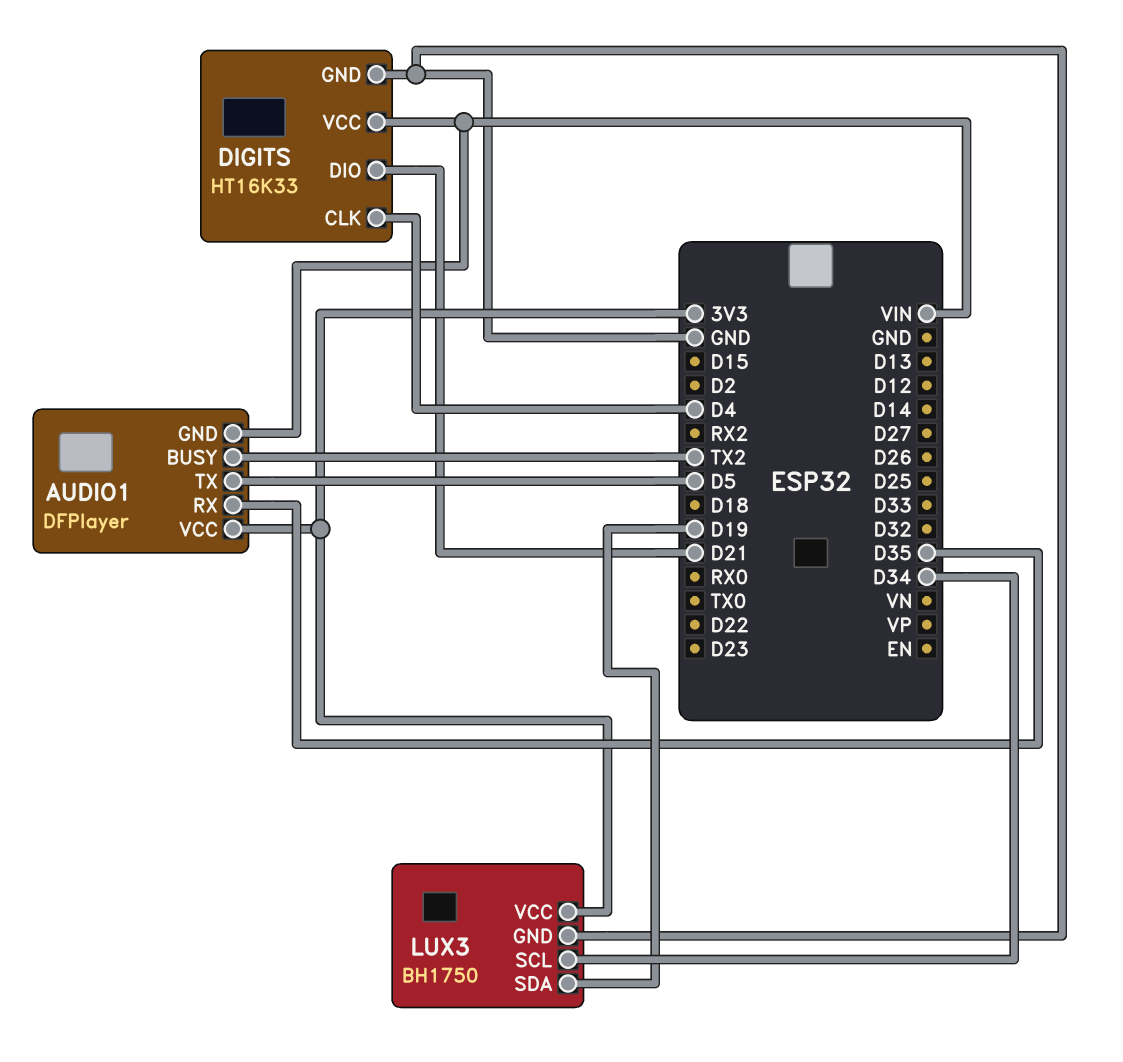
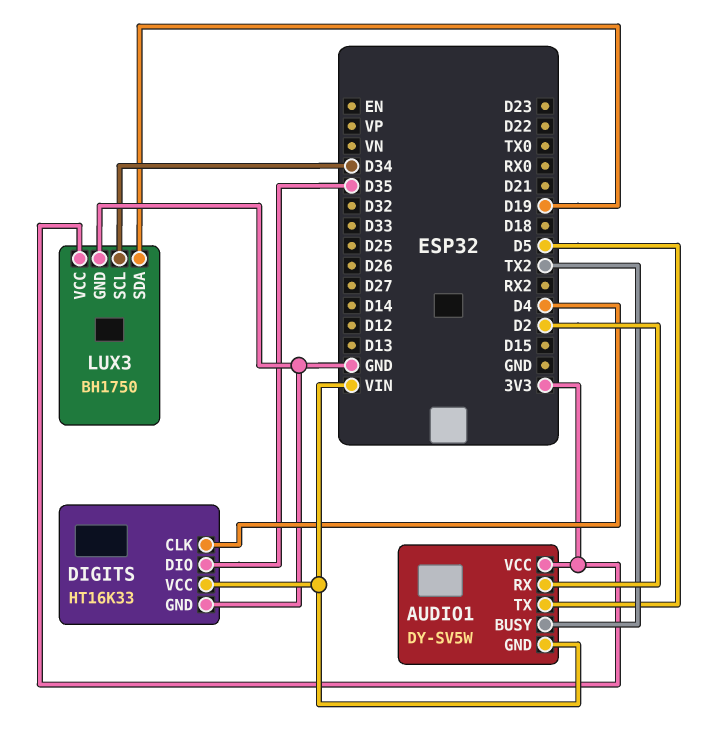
AUDIO1: DFPlayer -> DY-SV5W
AUDIO1 pin RX: D35 -> D2
DIGITS pin DIO: D21 -> D35

